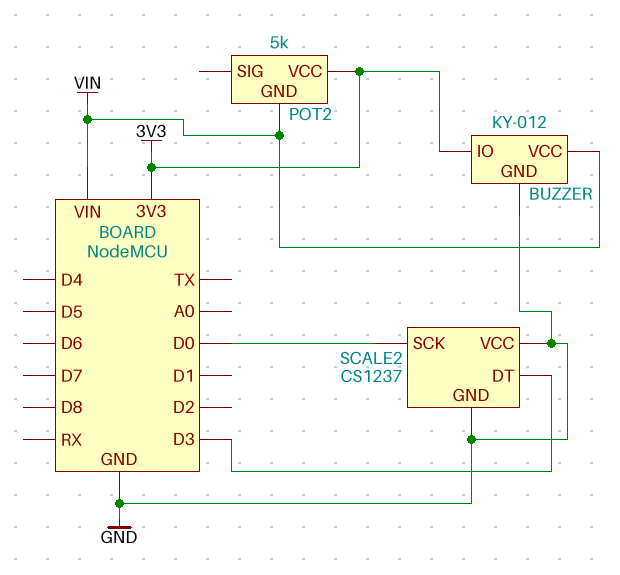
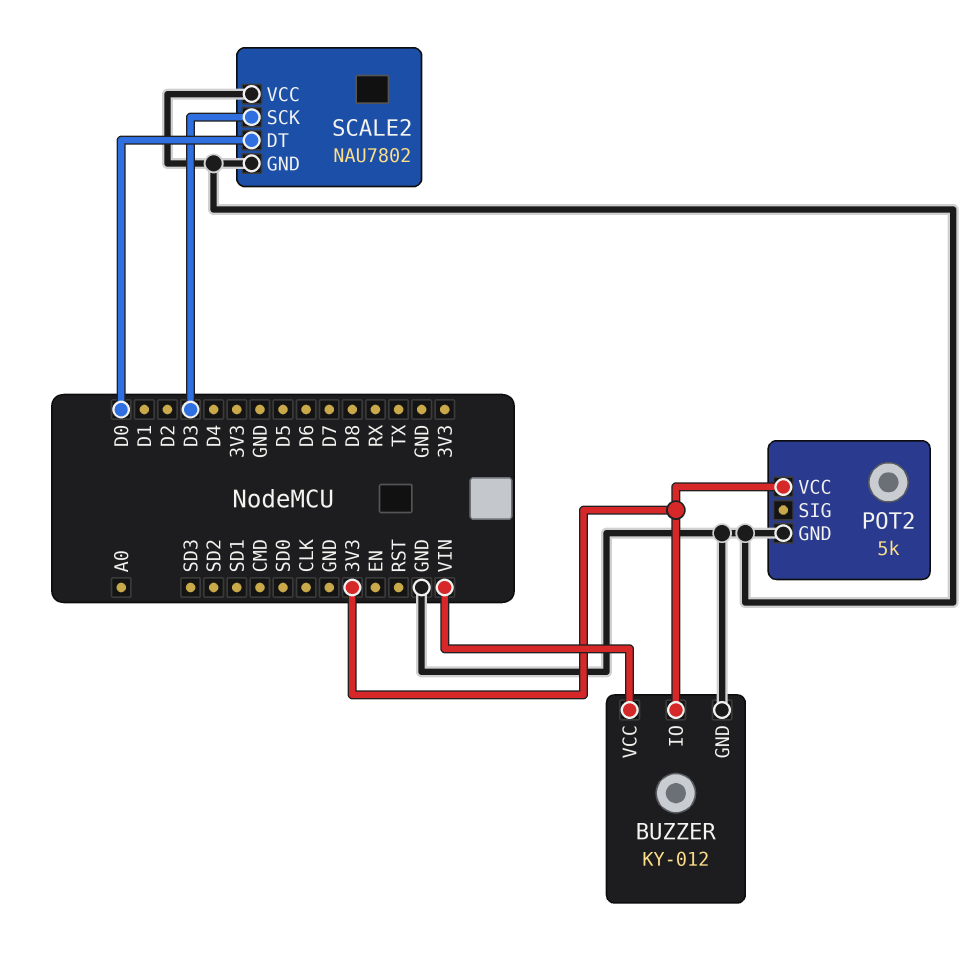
POT2 pin GND: VIN -> GND
SCALE2: CS1237 -> NAU7802
SCALE2 pin DT: D3 -> D0
SCALE2 pin SCK: D0 -> D3

